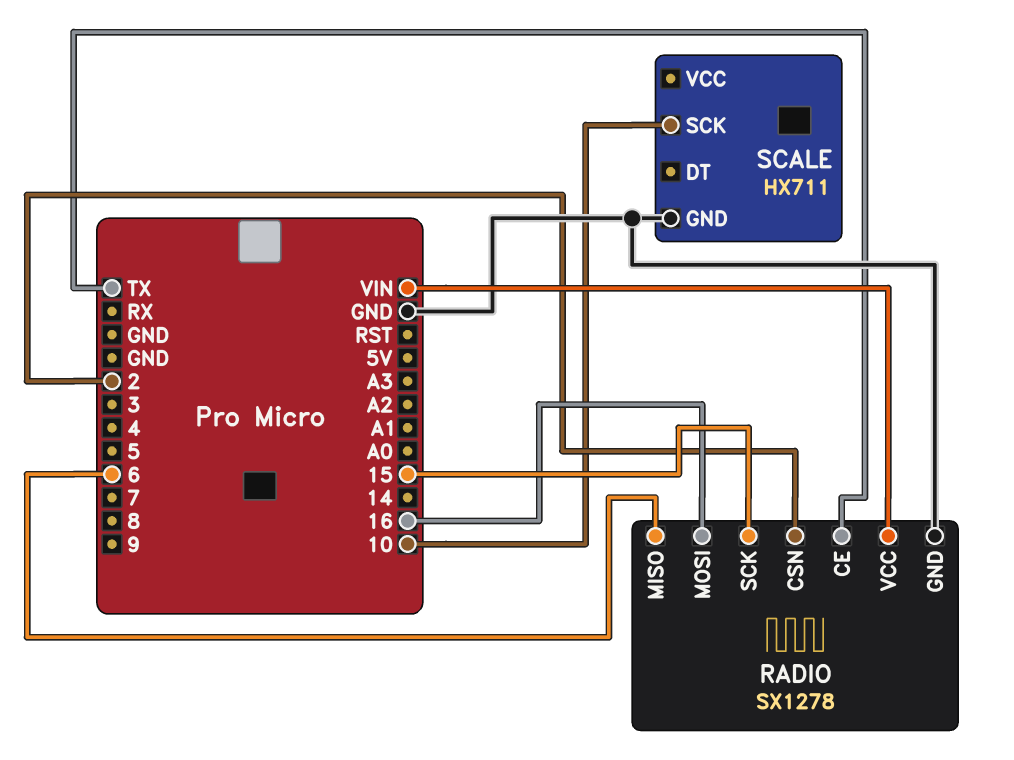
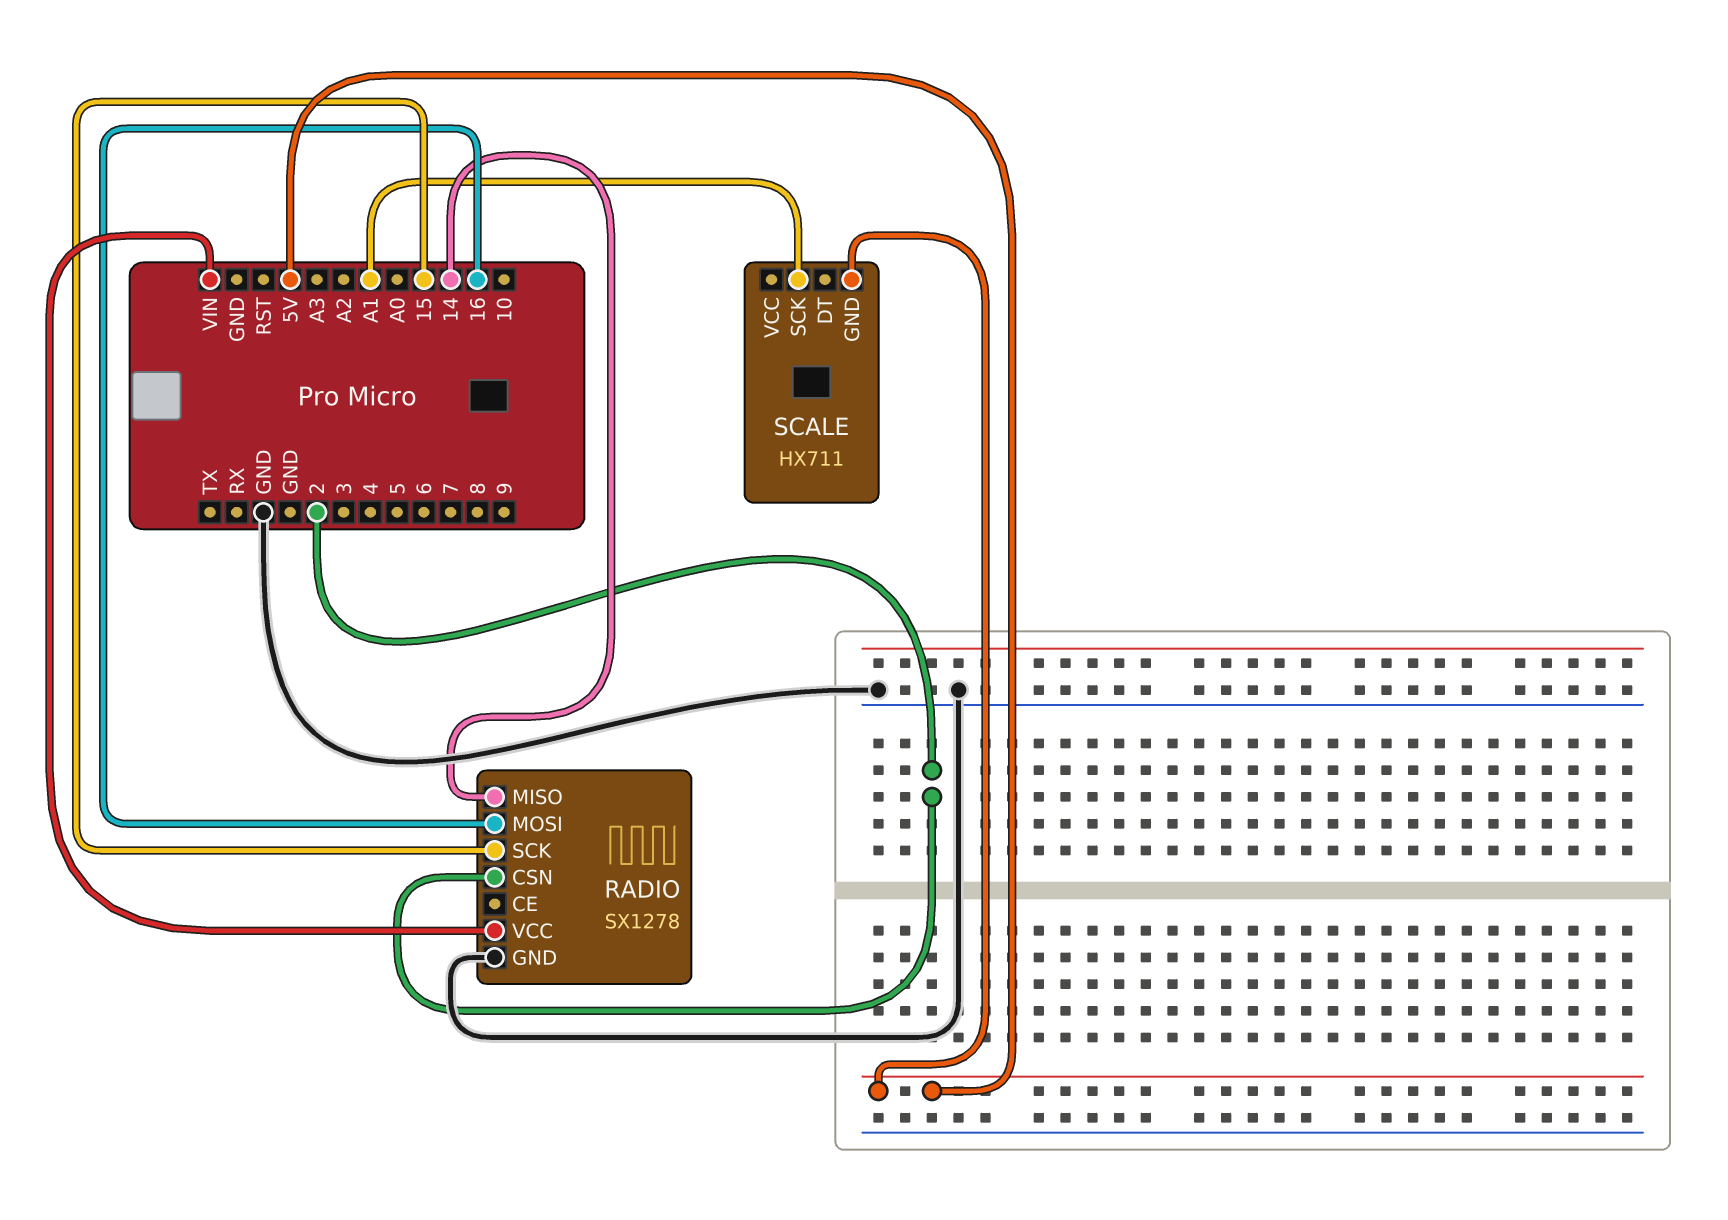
RADIO pin CE: TX -> none
RADIO pin MISO: 6 -> 14
SCALE pin GND: GND -> 5V
SCALE pin SCK: 10 -> A1

